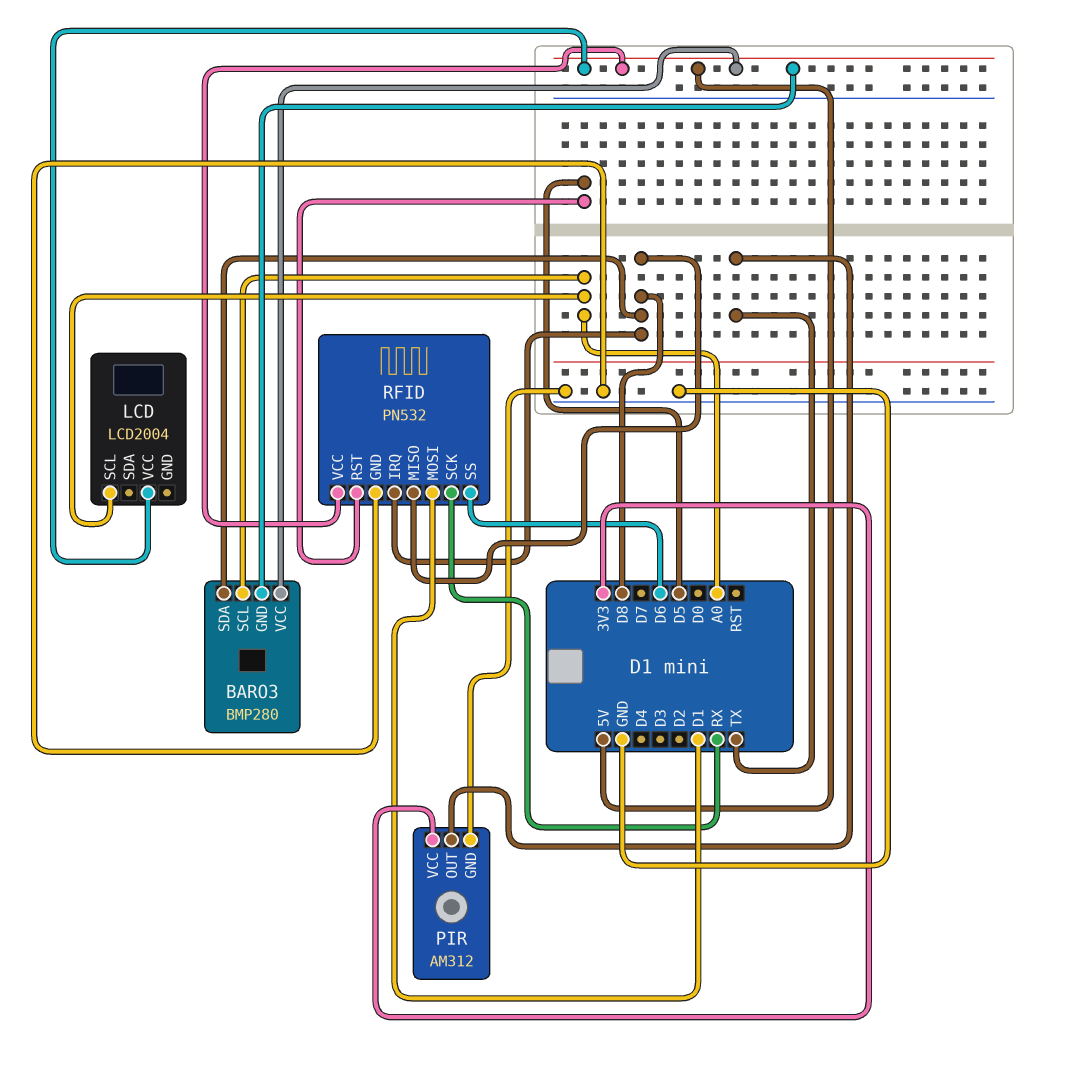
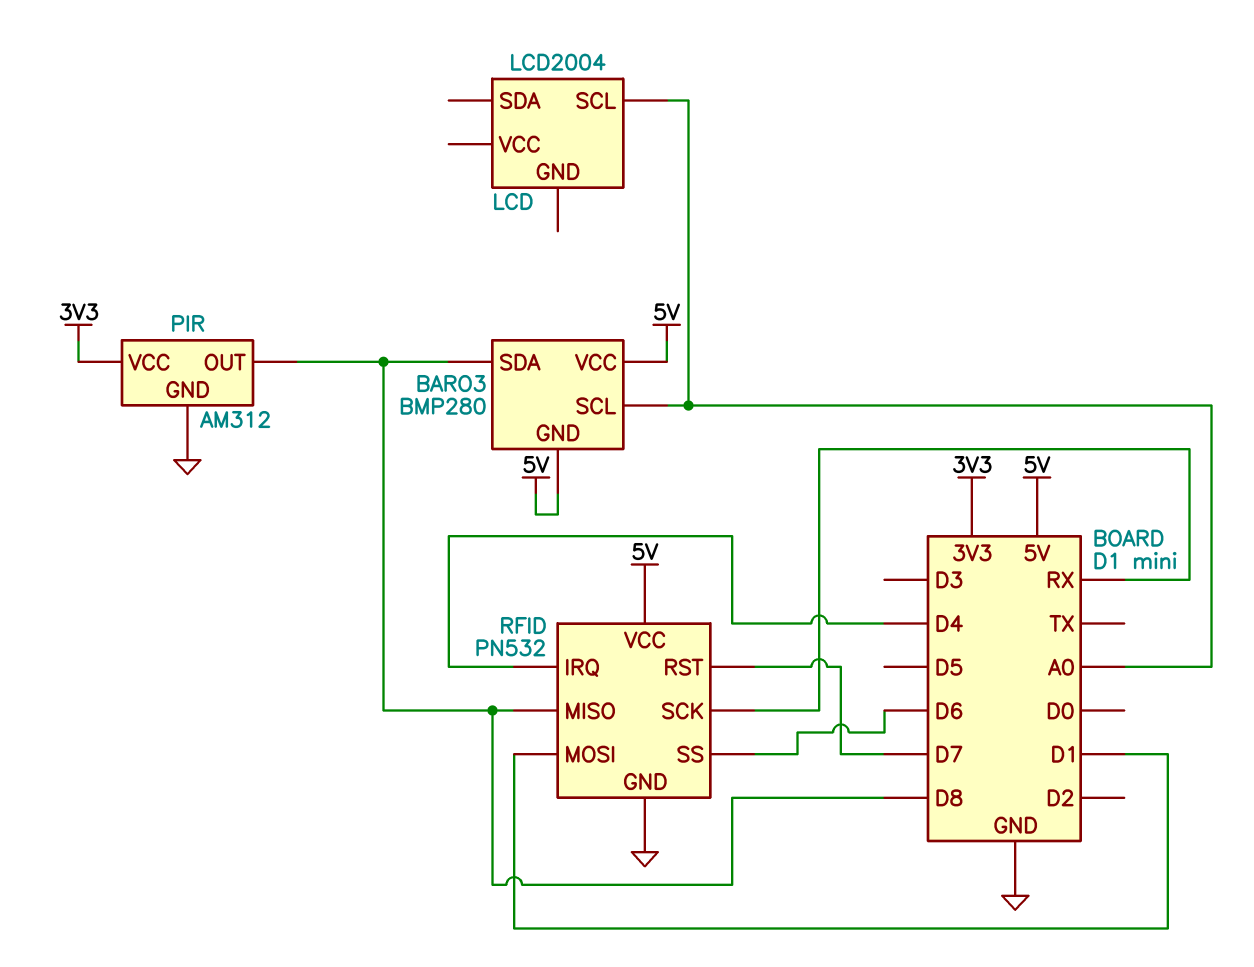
LCD pin VCC: 5V -> none
PIR pin OUT: TX -> D8
RFID pin IRQ: D8 -> D4
RFID pin RST: D5 -> D7

